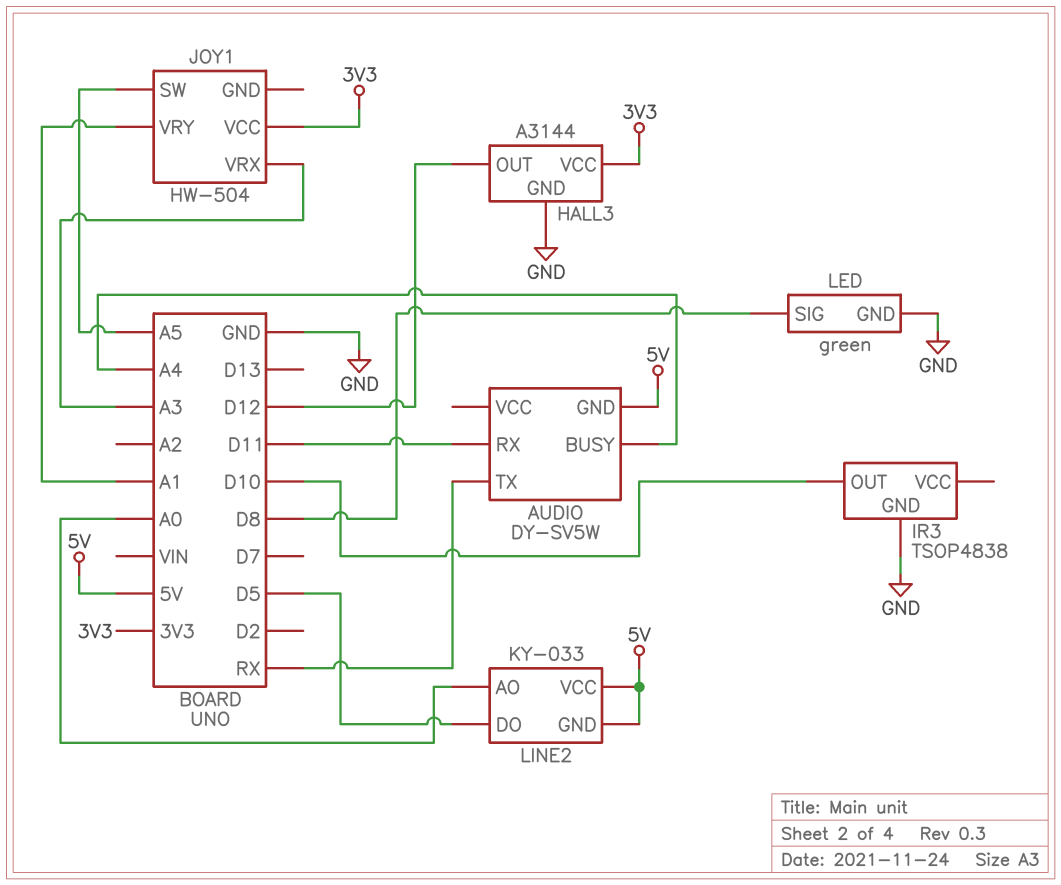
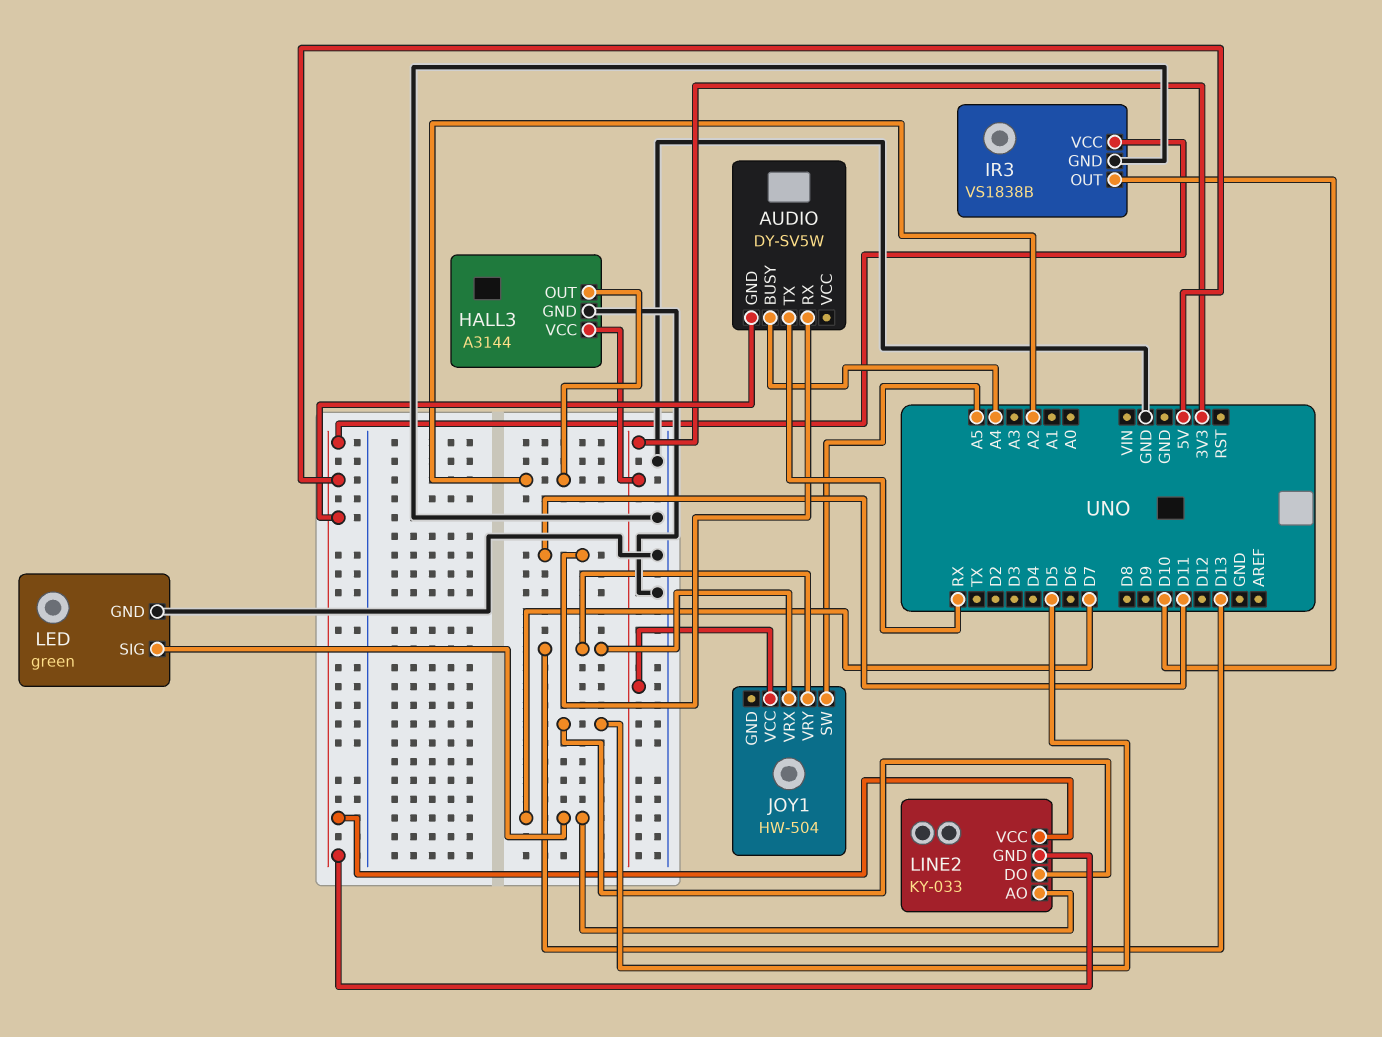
HALL3 pin OUT: D12 -> A2
IR3: TSOP4838 -> VS1838B
IR3 pin VCC: none -> 5V
JOY1 pin VRX: A3 -> D13
JOY1 pin VRY: A1 -> D13
LED pin SIG: D8 -> D7
LINE2 pin AO: A0 -> D7

